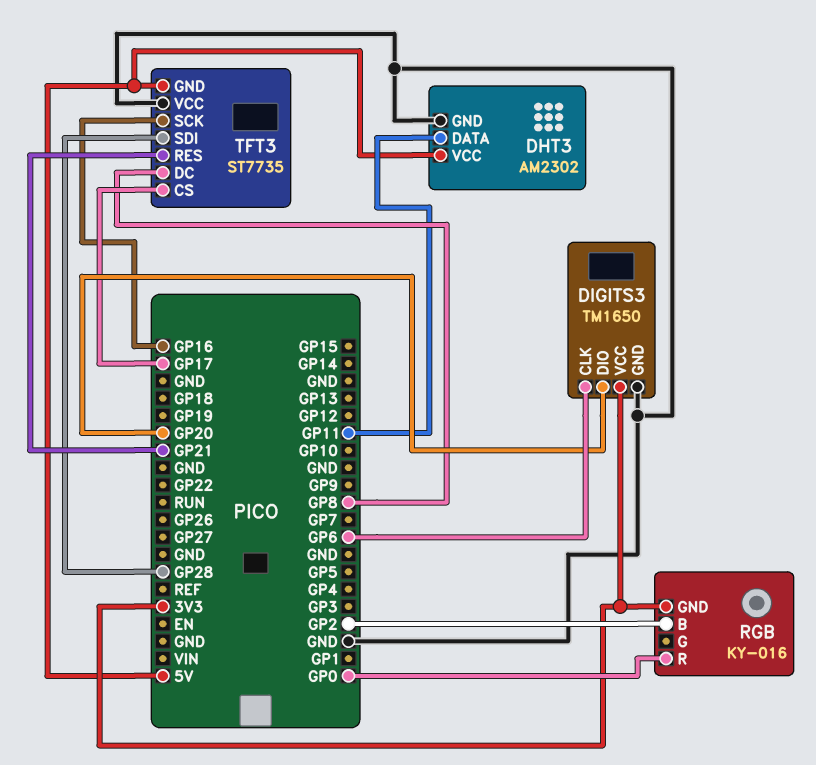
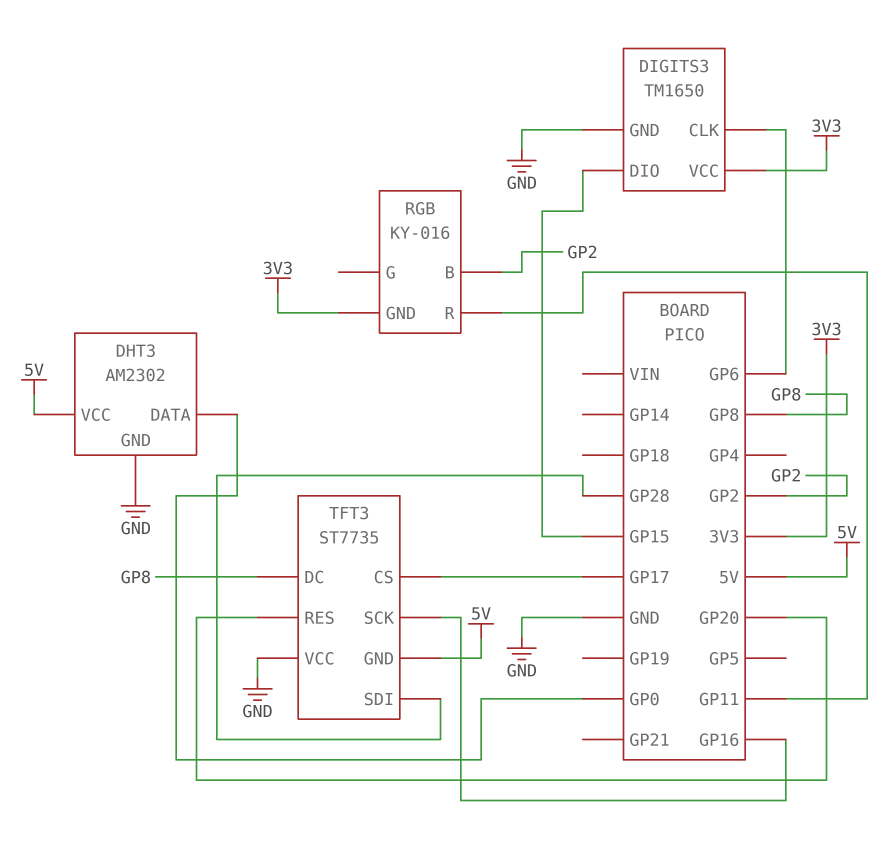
DHT3 pin DATA: GP11 -> GP0
DIGITS3 pin DIO: GP20 -> GP15
RGB pin R: GP0 -> GP11
TFT3 pin RES: GP21 -> GP20

